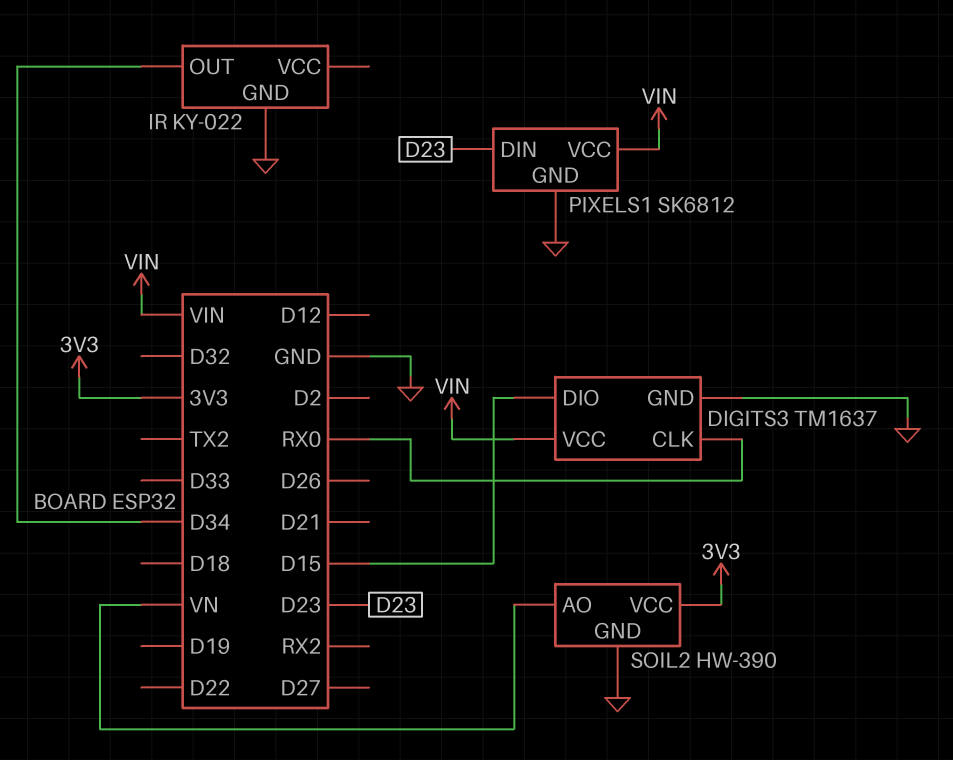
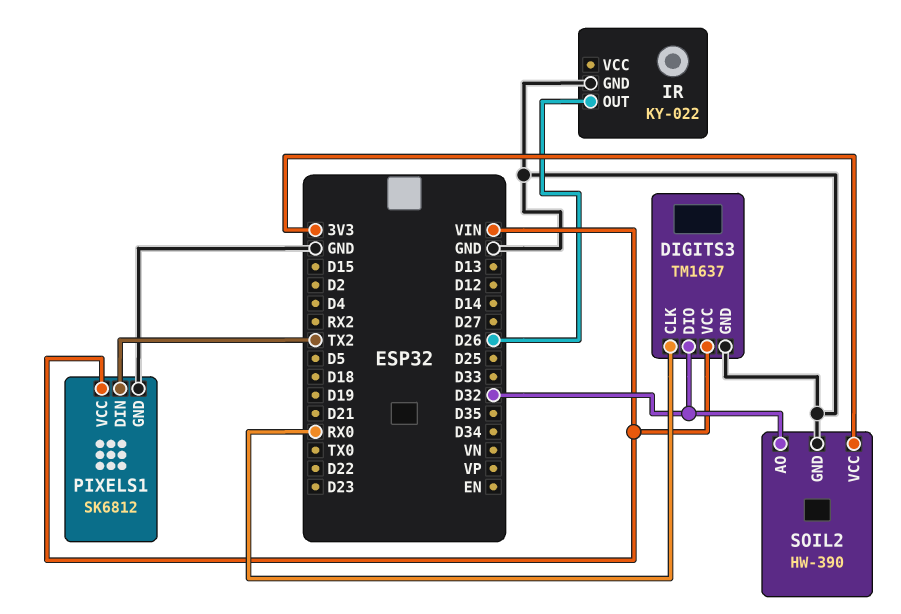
DIGITS3 pin DIO: D15 -> D32
IR pin OUT: D34 -> D26
PIXELS1 pin DIN: D23 -> TX2
SOIL2 pin AO: VN -> D32

